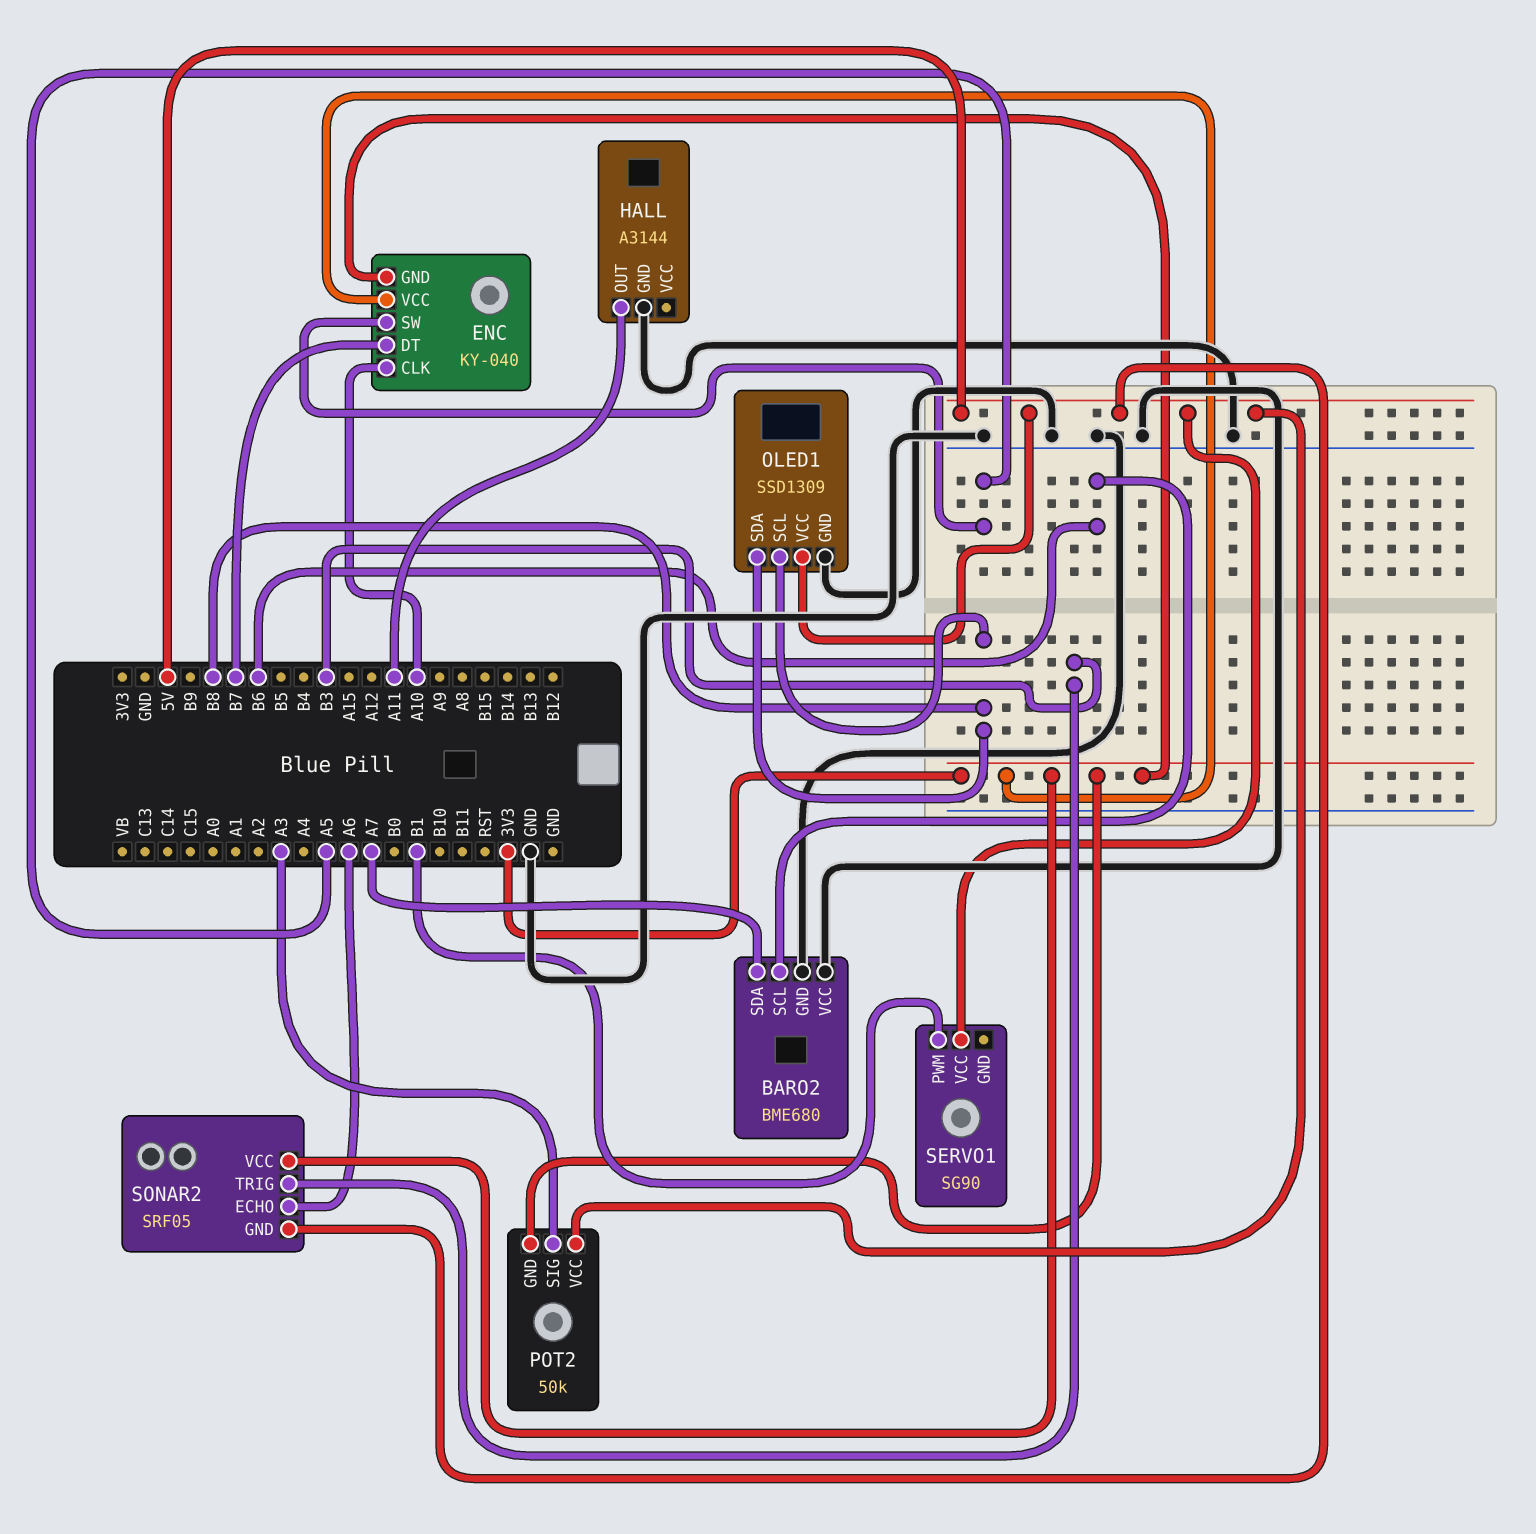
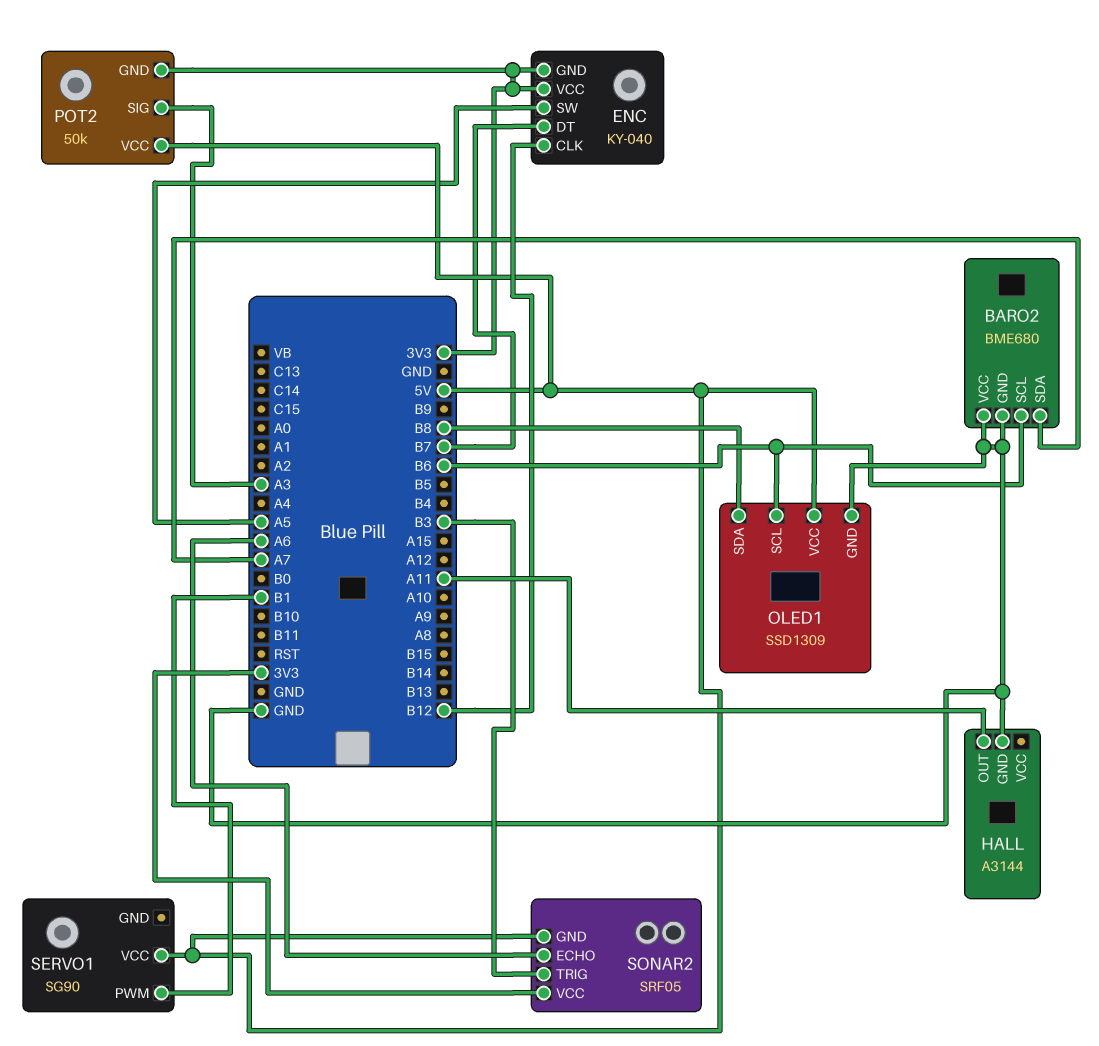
ENC pin CLK: A10 -> B12
OLED1 pin SCL: B8 -> B6

